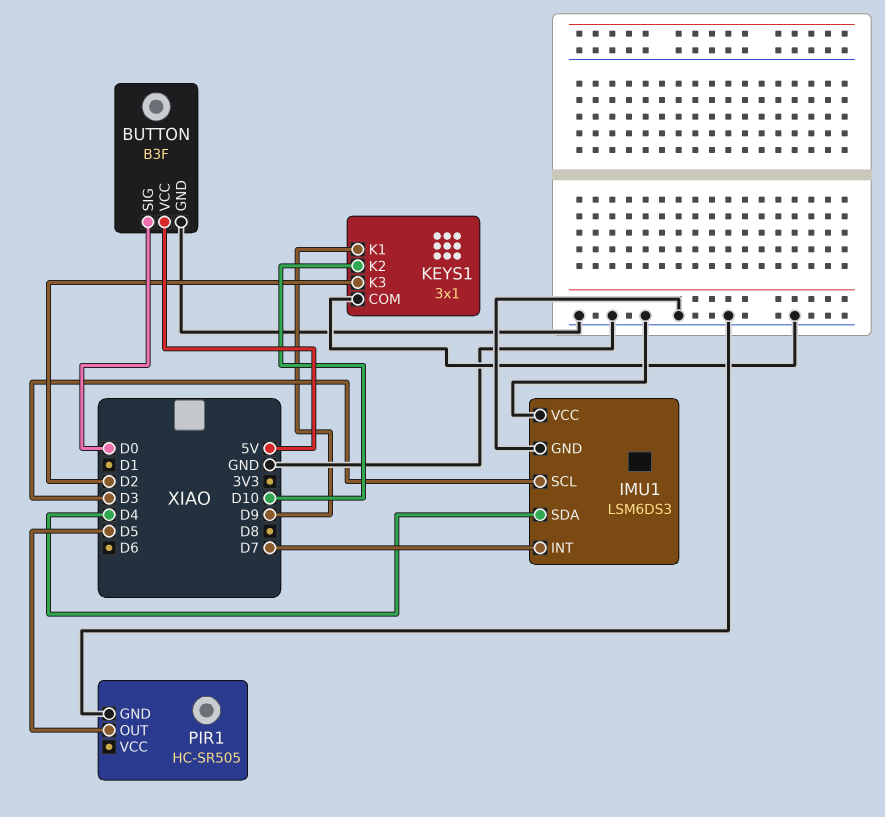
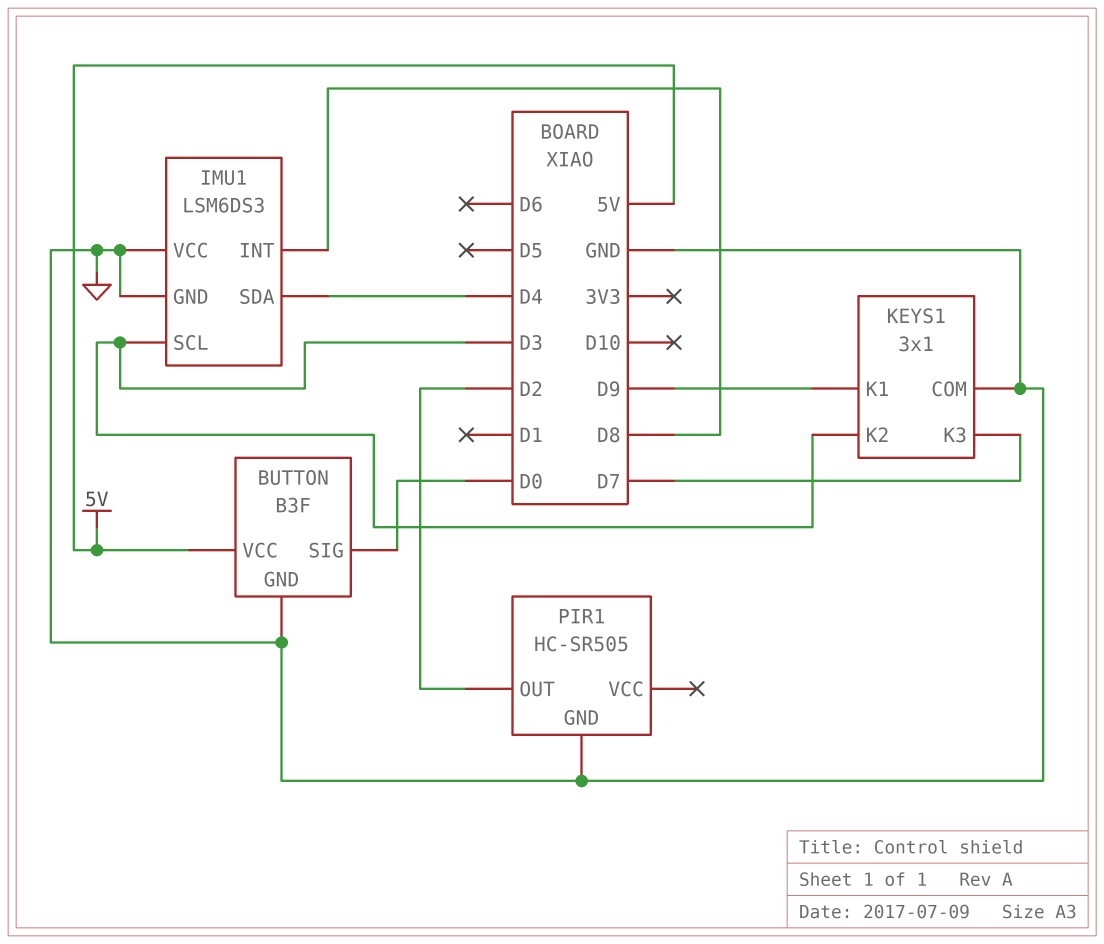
IMU1 pin INT: D7 -> D8
KEYS1 pin K2: D10 -> D3
KEYS1 pin K3: D2 -> D7
PIR1 pin OUT: D5 -> D2

